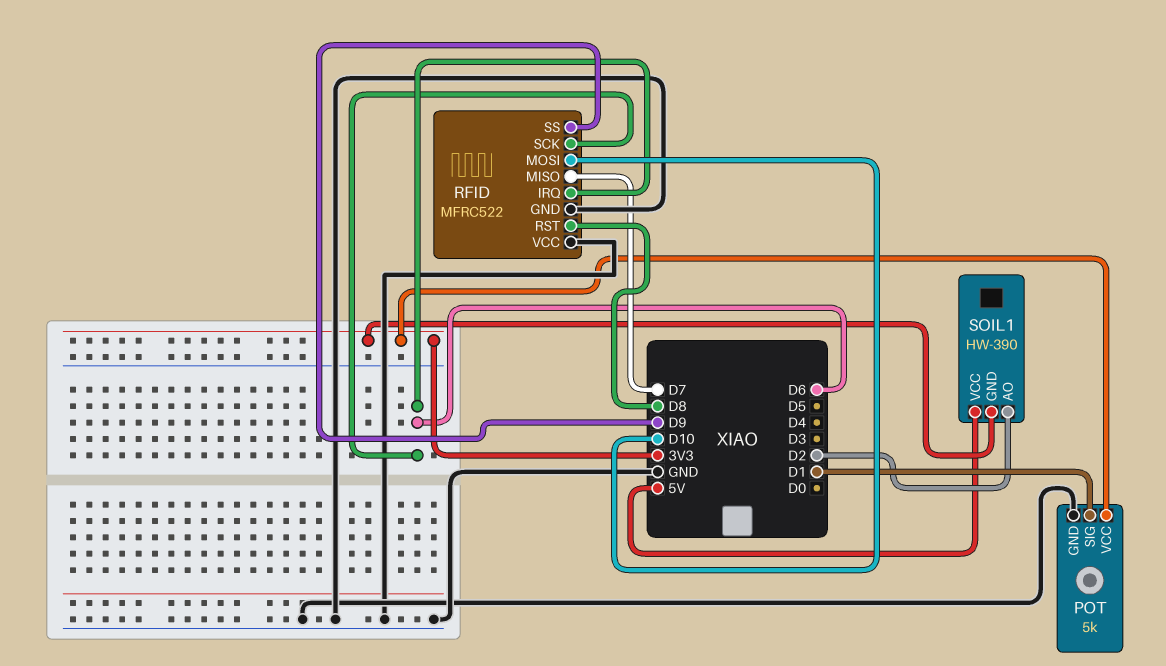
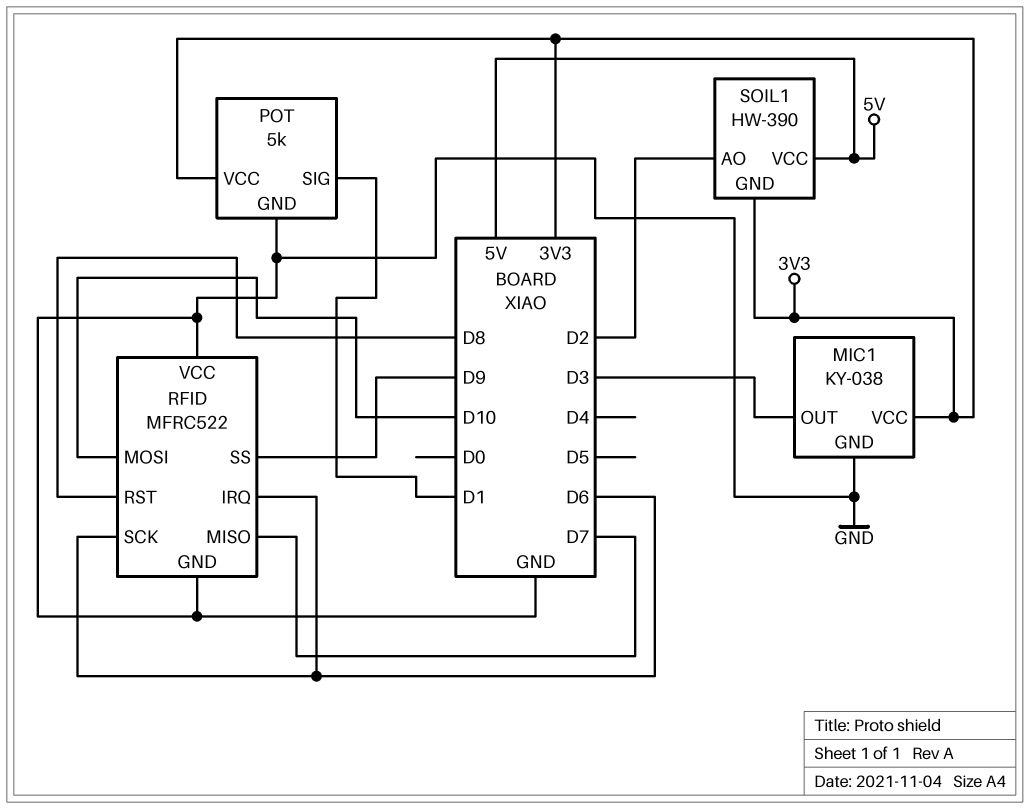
MIC1: none -> KY-038
MIC1 pin GND: none -> GND
MIC1 pin OUT: none -> D3
MIC1 pin VCC: none -> 3V3

